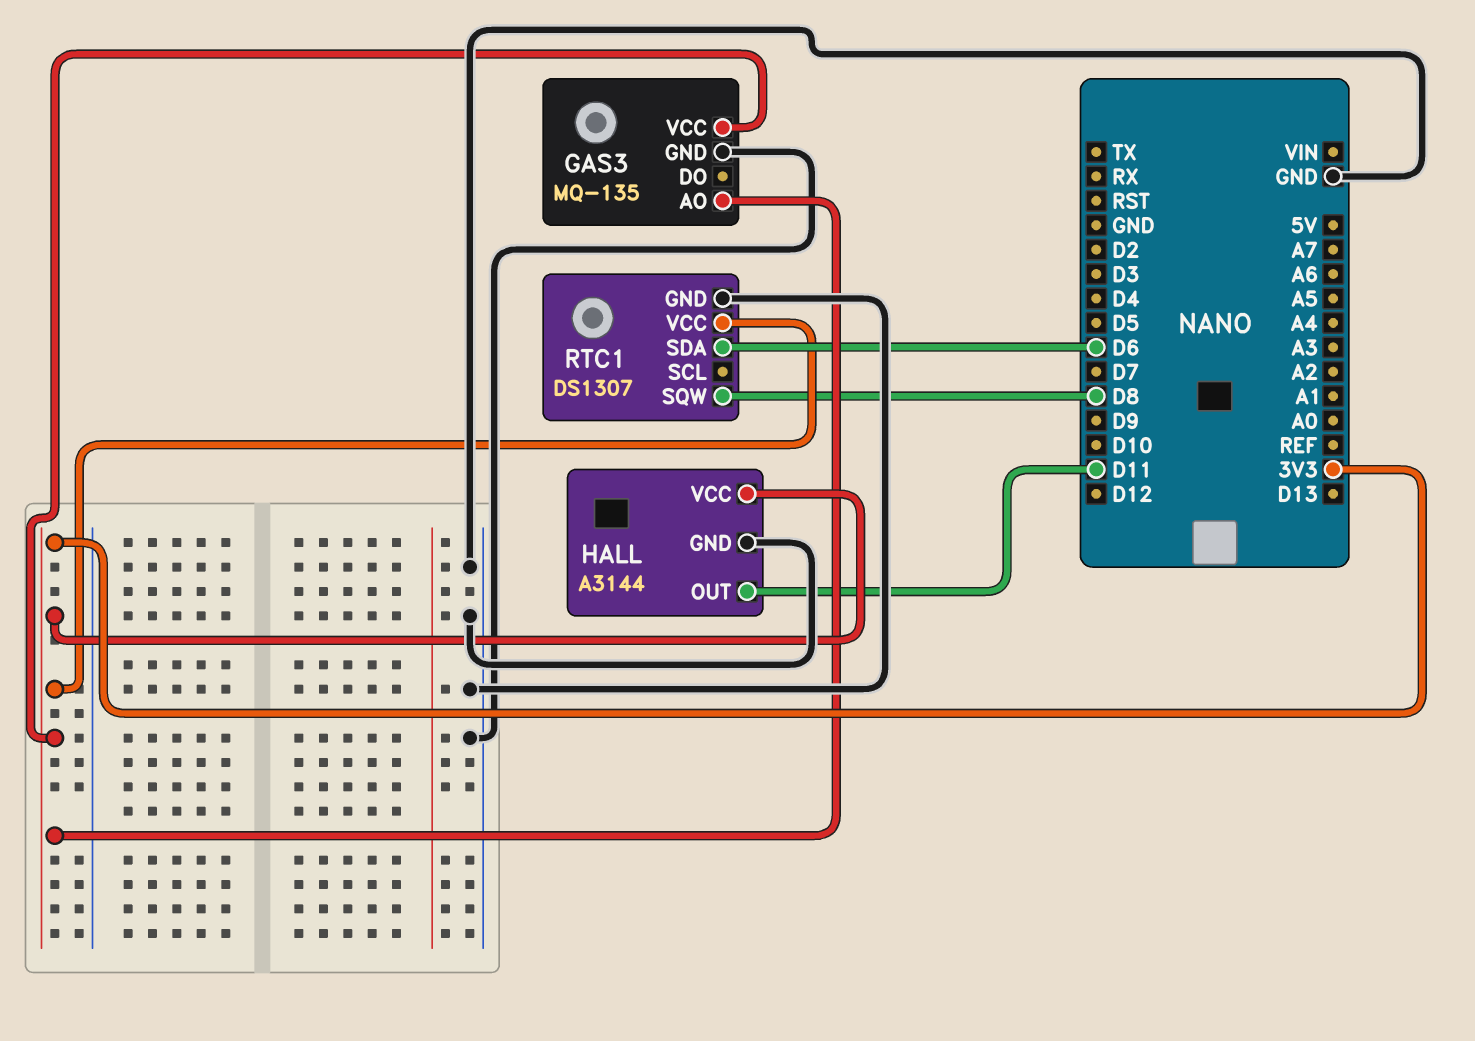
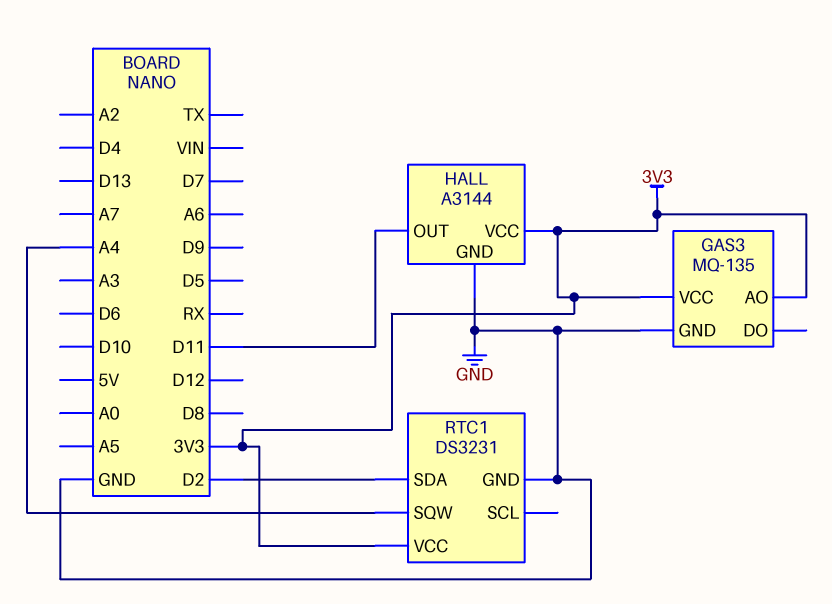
RTC1: DS1307 -> DS3231
RTC1 pin SDA: D6 -> D2
RTC1 pin SQW: D8 -> A4

